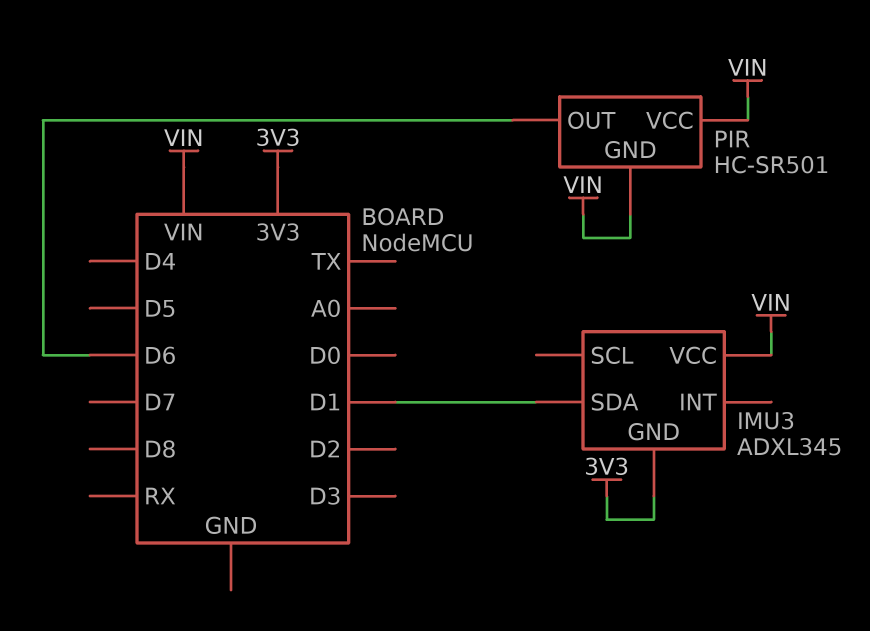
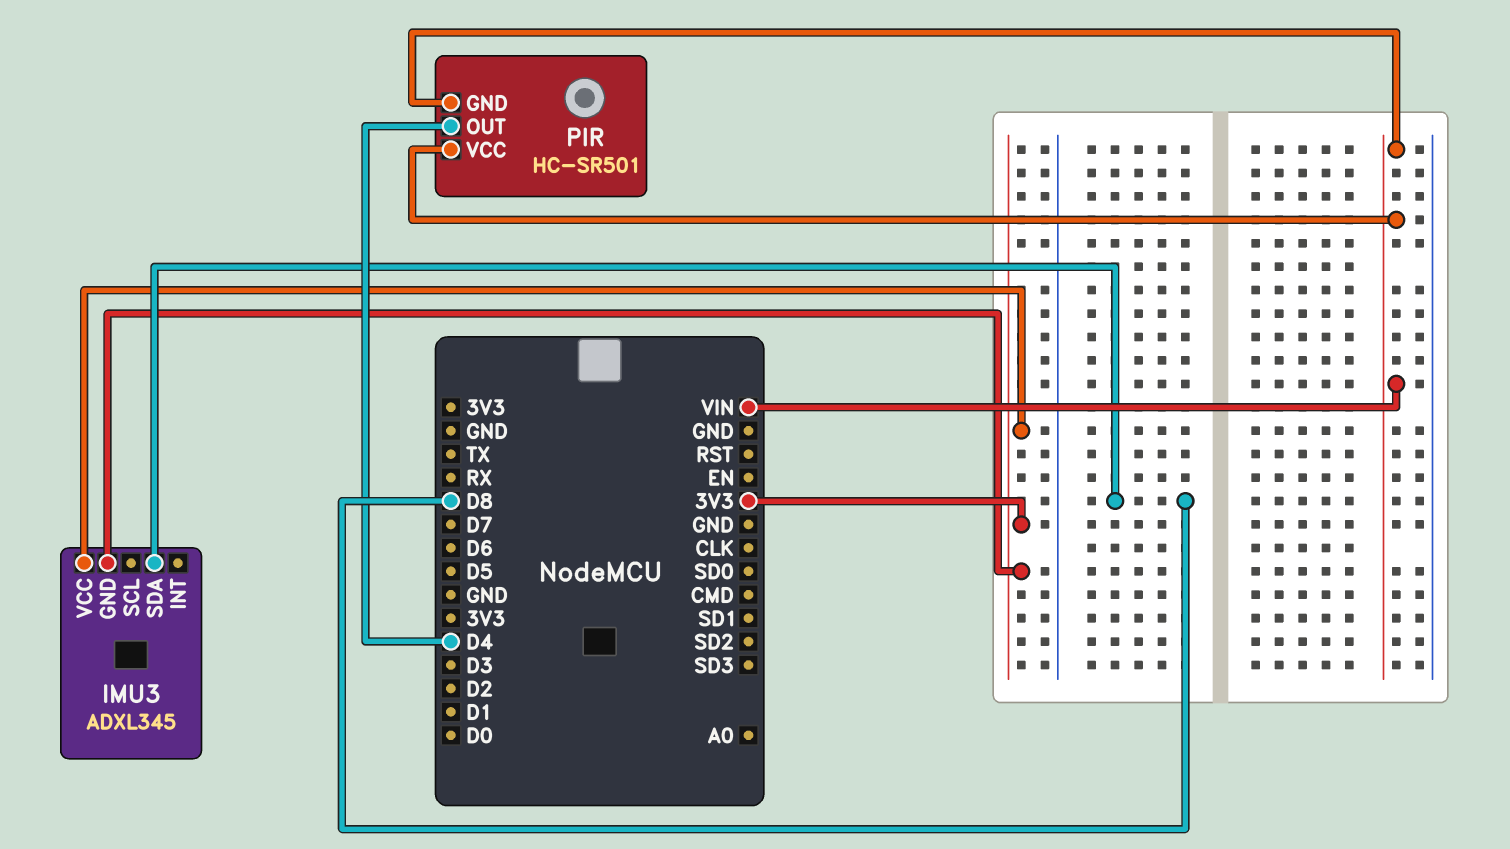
IMU3 pin SDA: D1 -> D8
IMU3 pin VCC: VIN -> 3V3
PIR pin OUT: D6 -> D4

